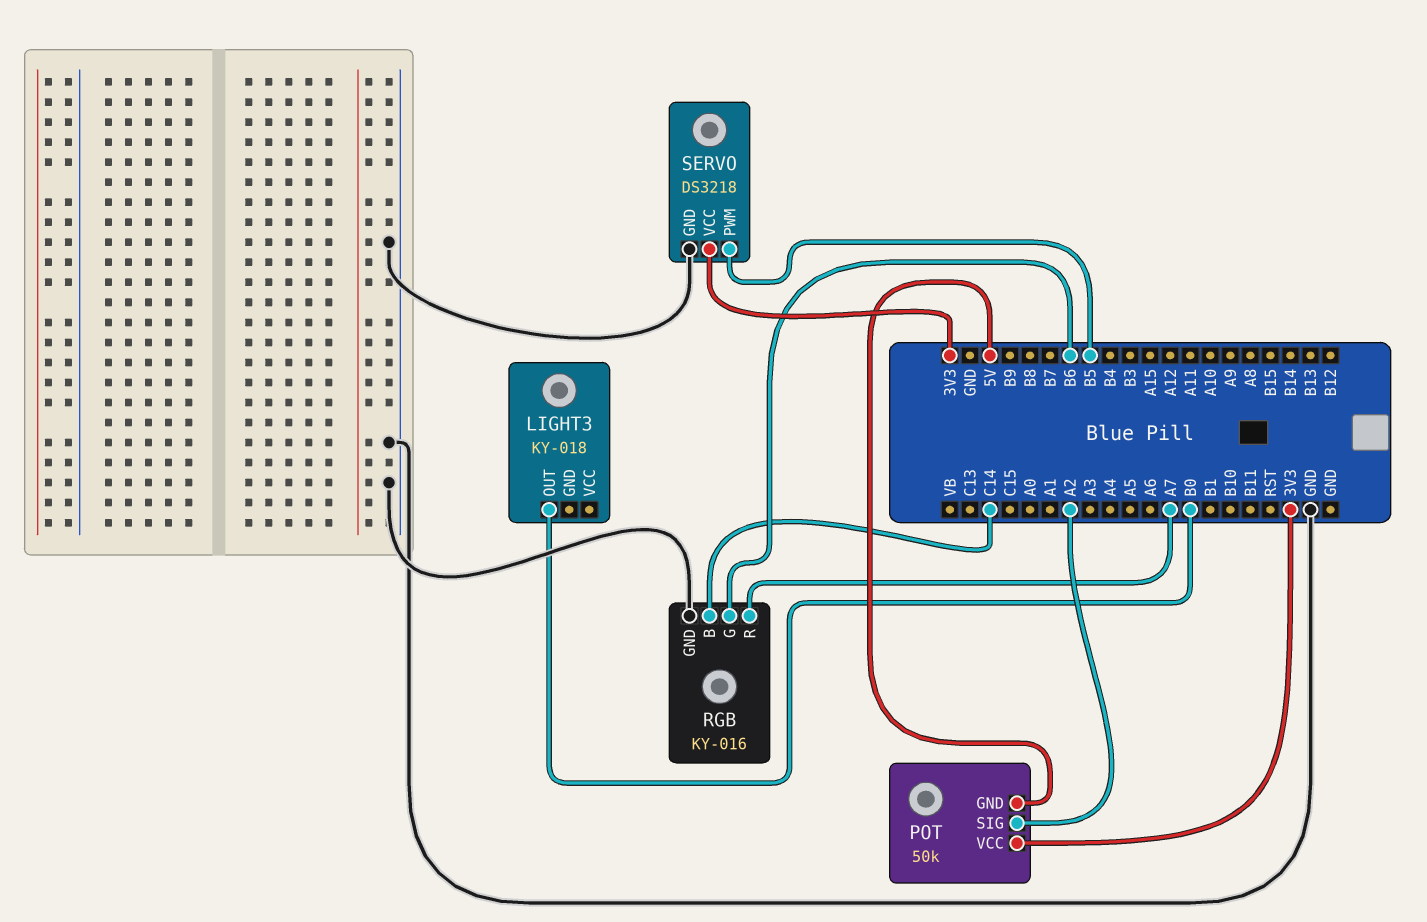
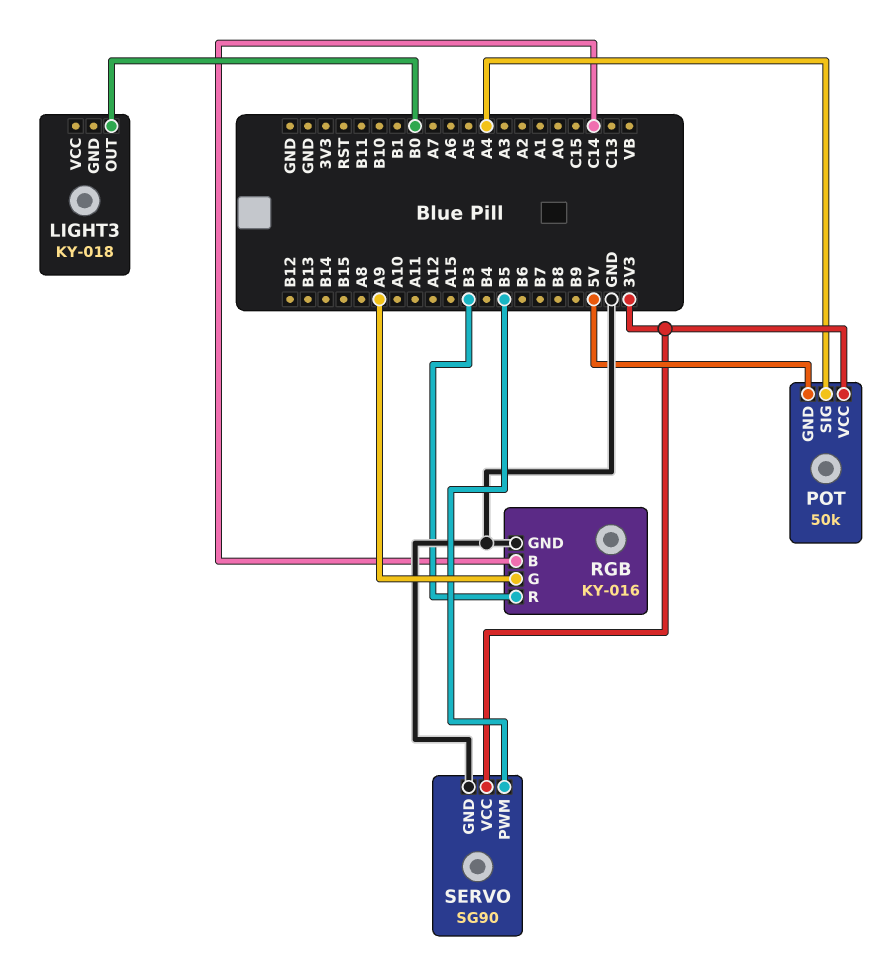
POT pin SIG: A2 -> A4
RGB pin G: B6 -> A9
RGB pin R: A7 -> B3
SERVO: DS3218 -> SG90

